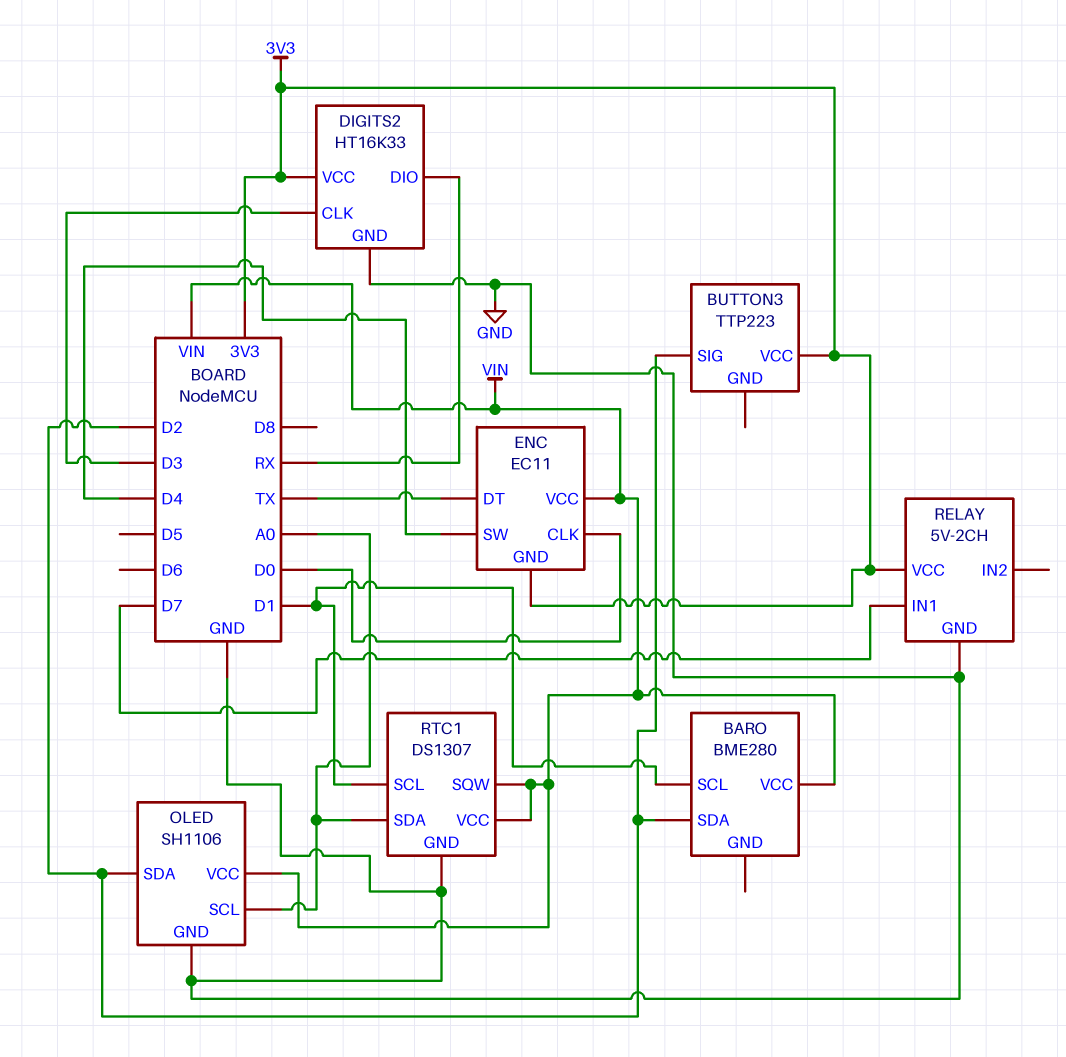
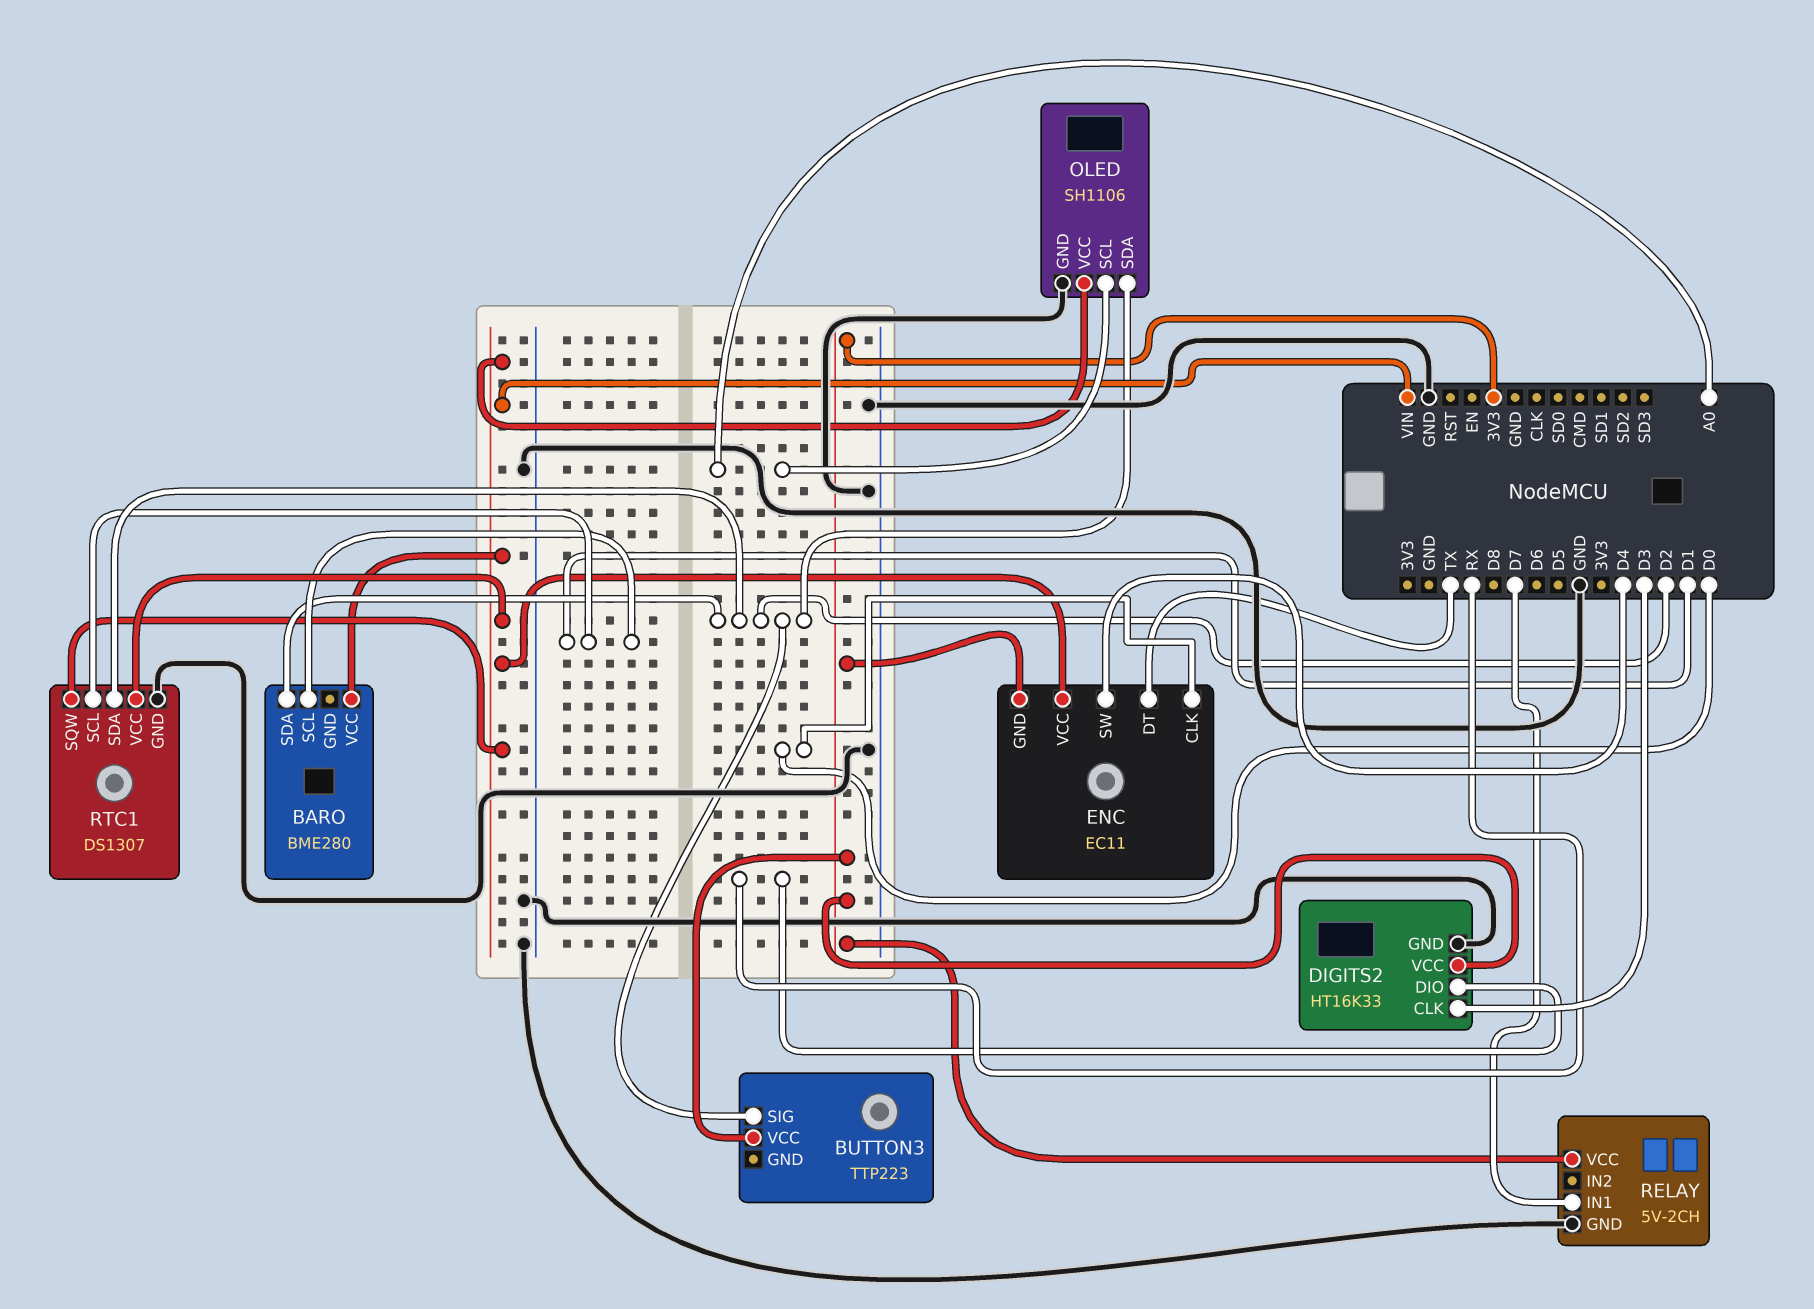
RTC1 pin SDA: A0 -> D2

